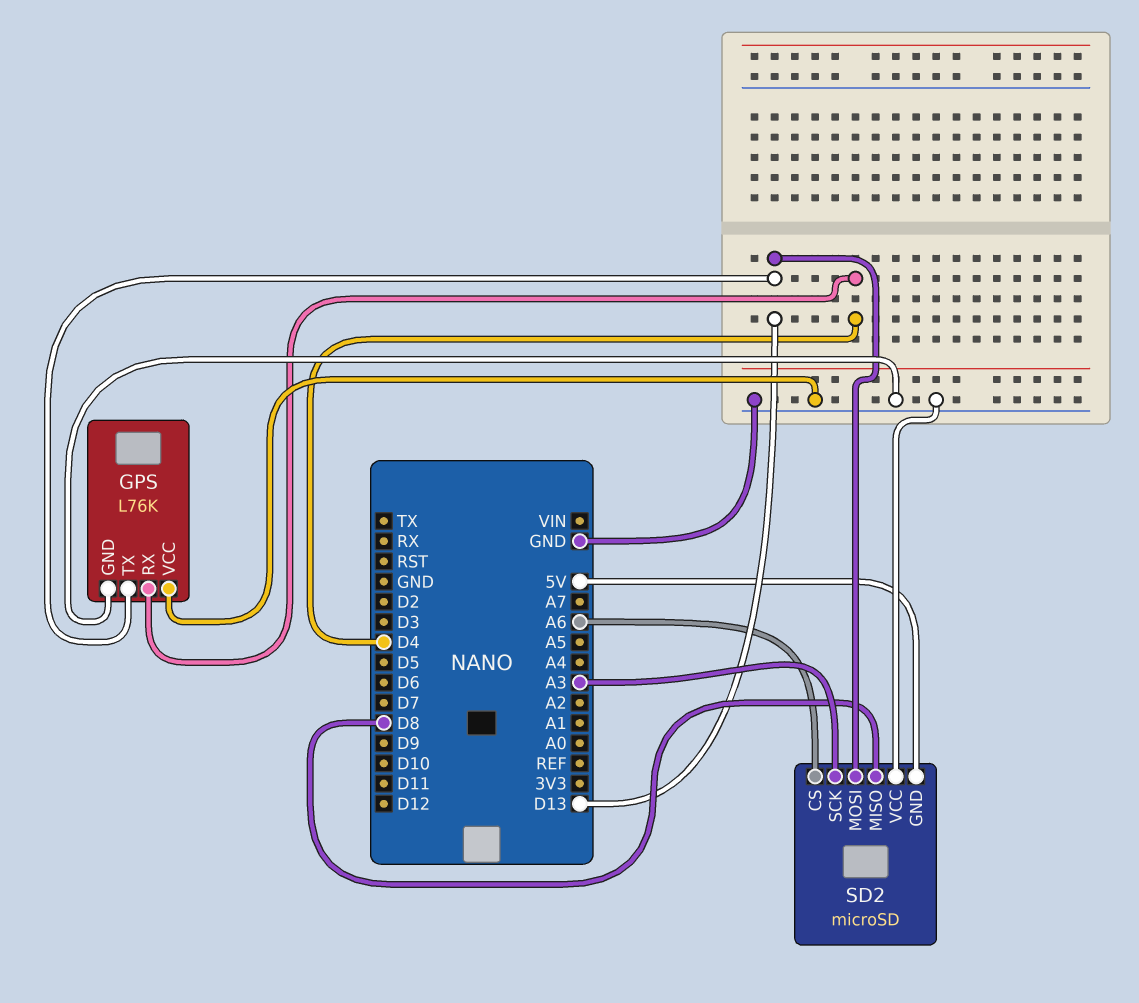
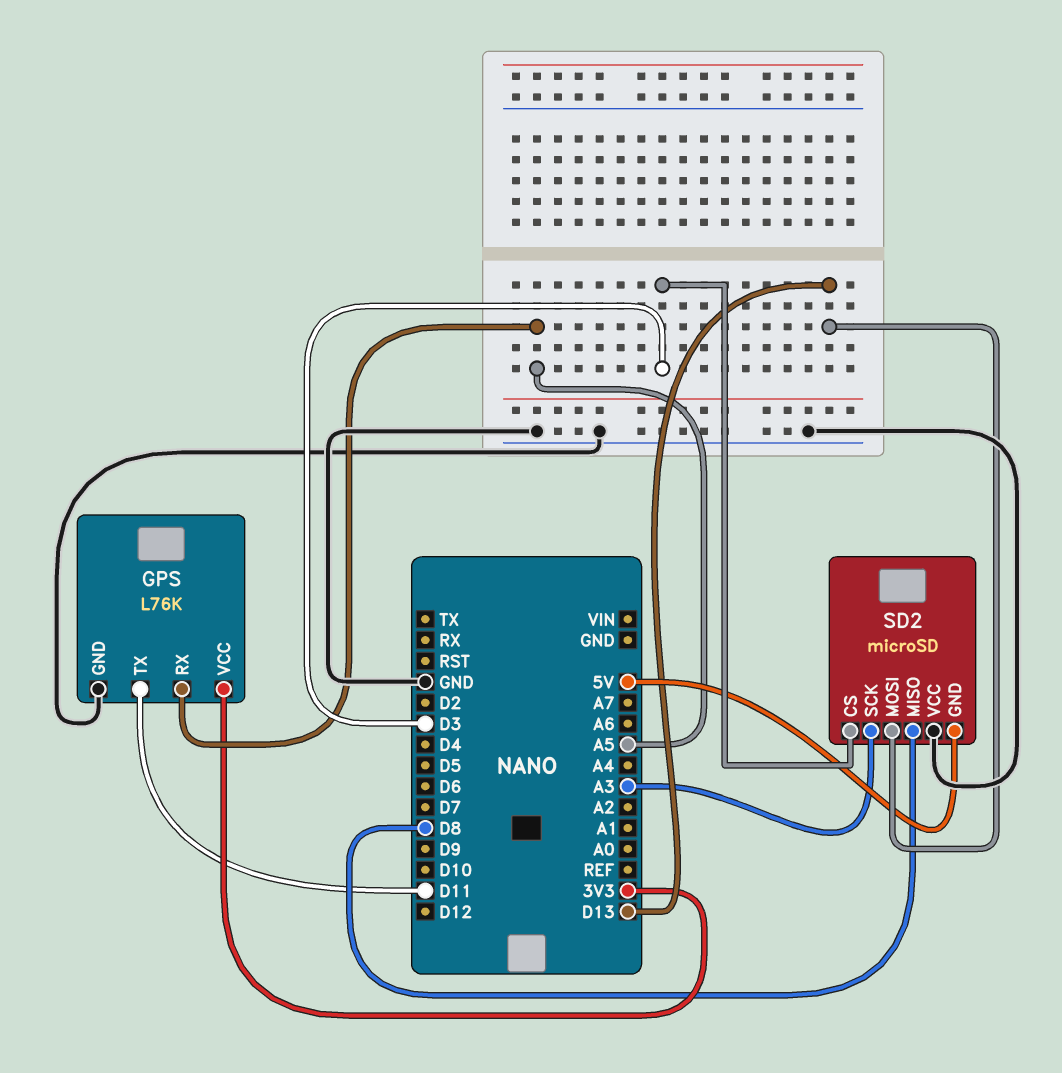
GPS pin RX: D4 -> A5
GPS pin TX: D13 -> D11
GPS pin VCC: GND -> 3V3
SD2 pin CS: A6 -> D3

